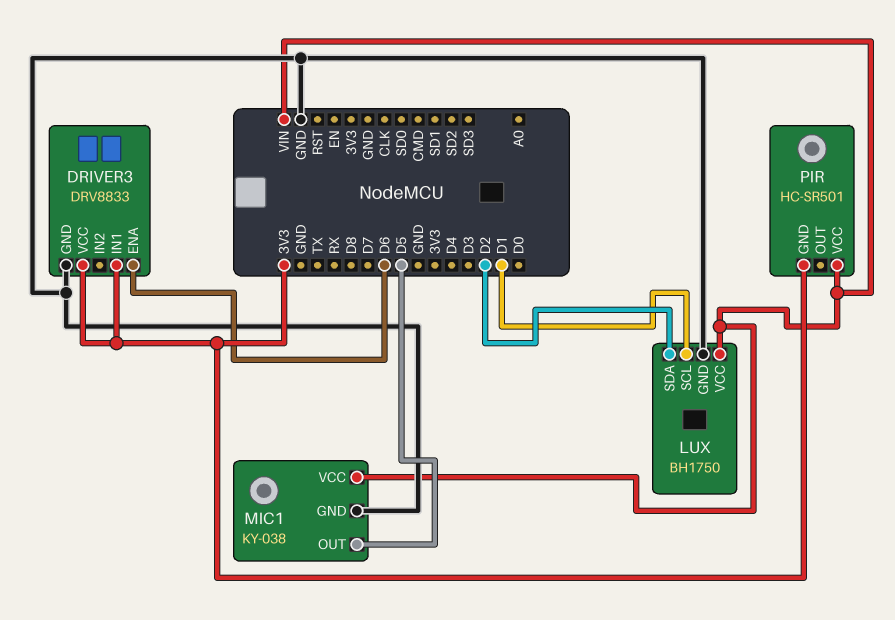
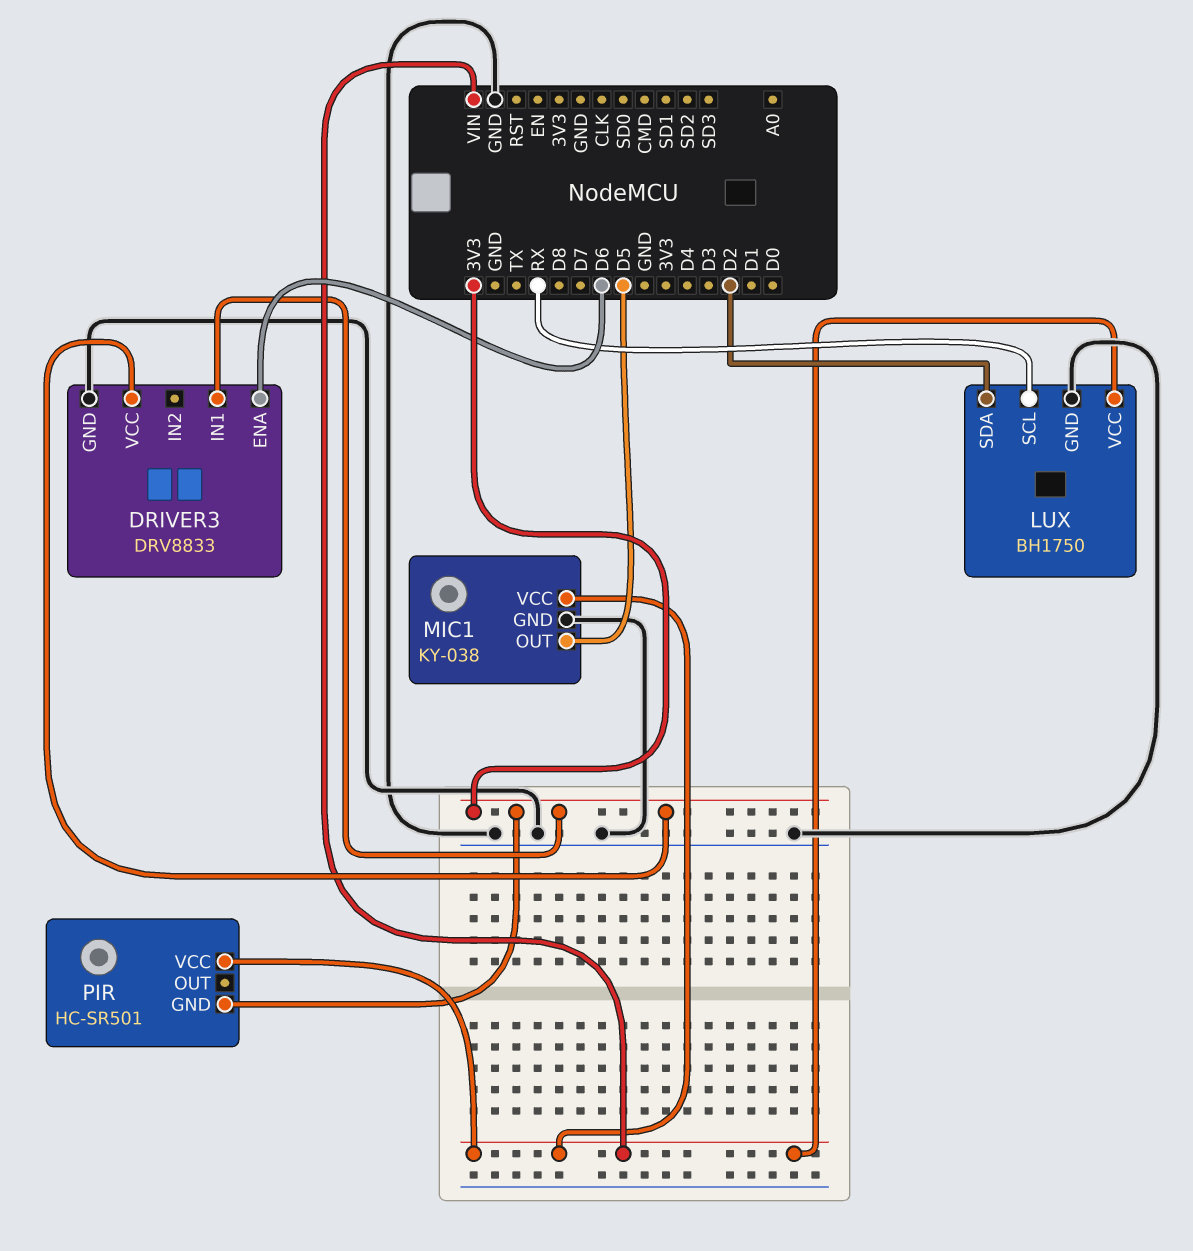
LUX pin SCL: D1 -> RX

